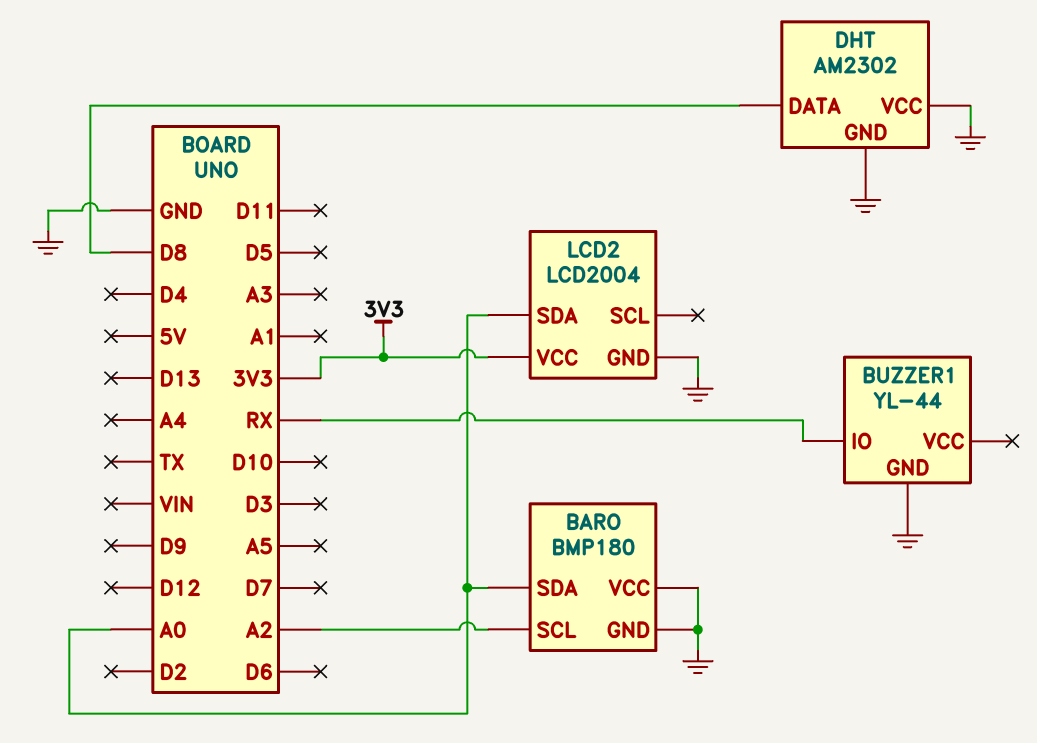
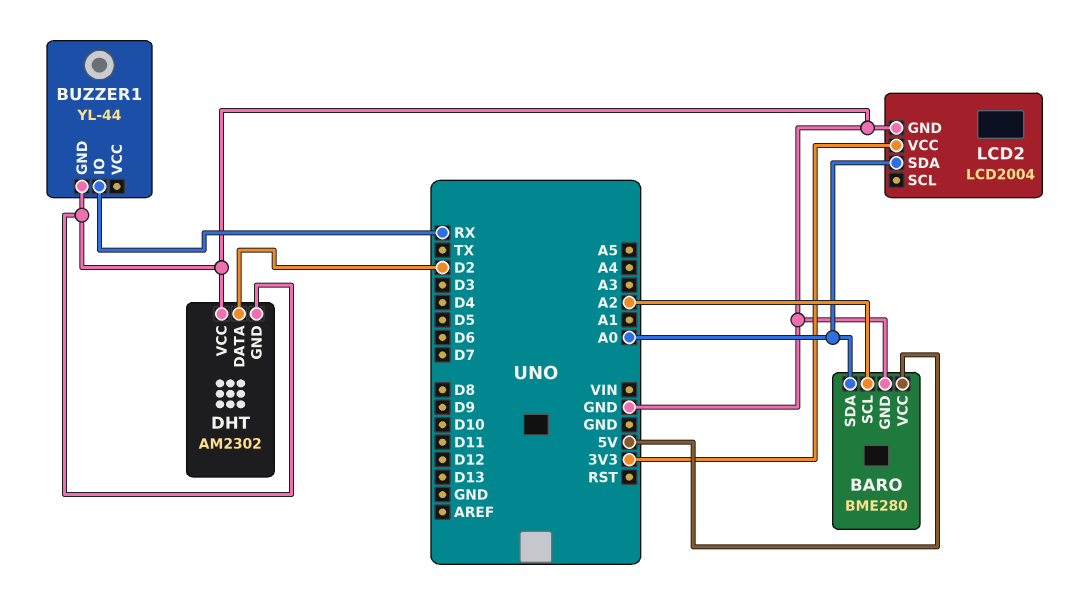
BARO: BMP180 -> BME280
BARO pin VCC: GND -> 5V
DHT pin DATA: D8 -> D2

